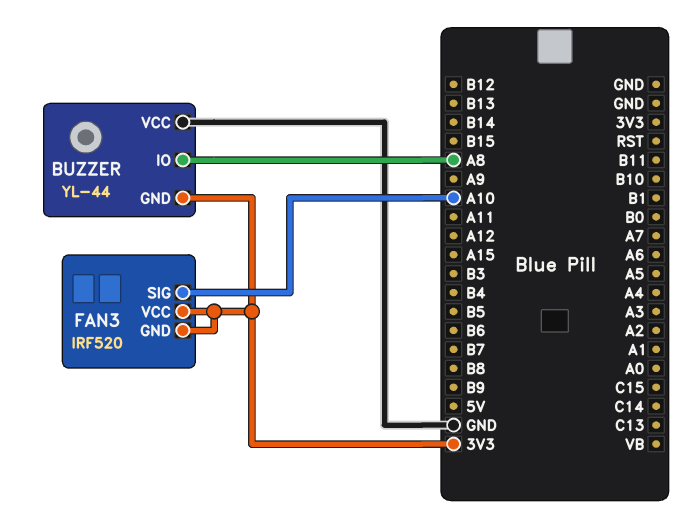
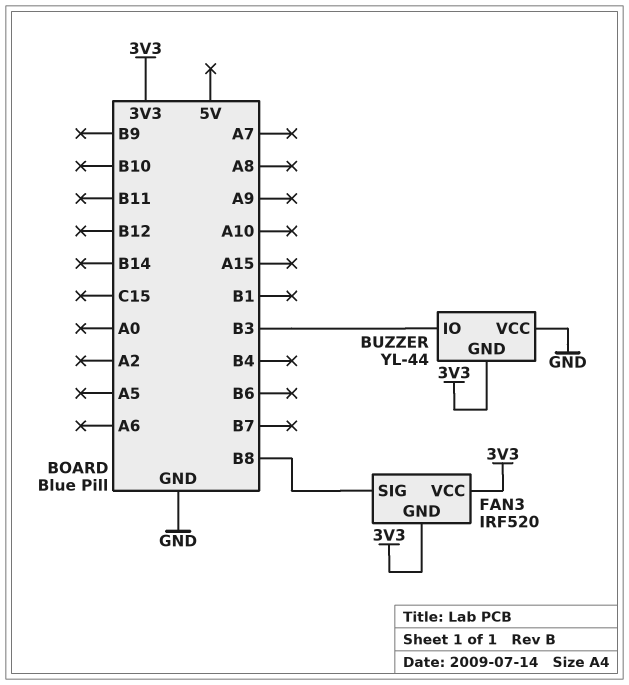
BUZZER pin IO: A8 -> B3
FAN3 pin SIG: A10 -> B8

